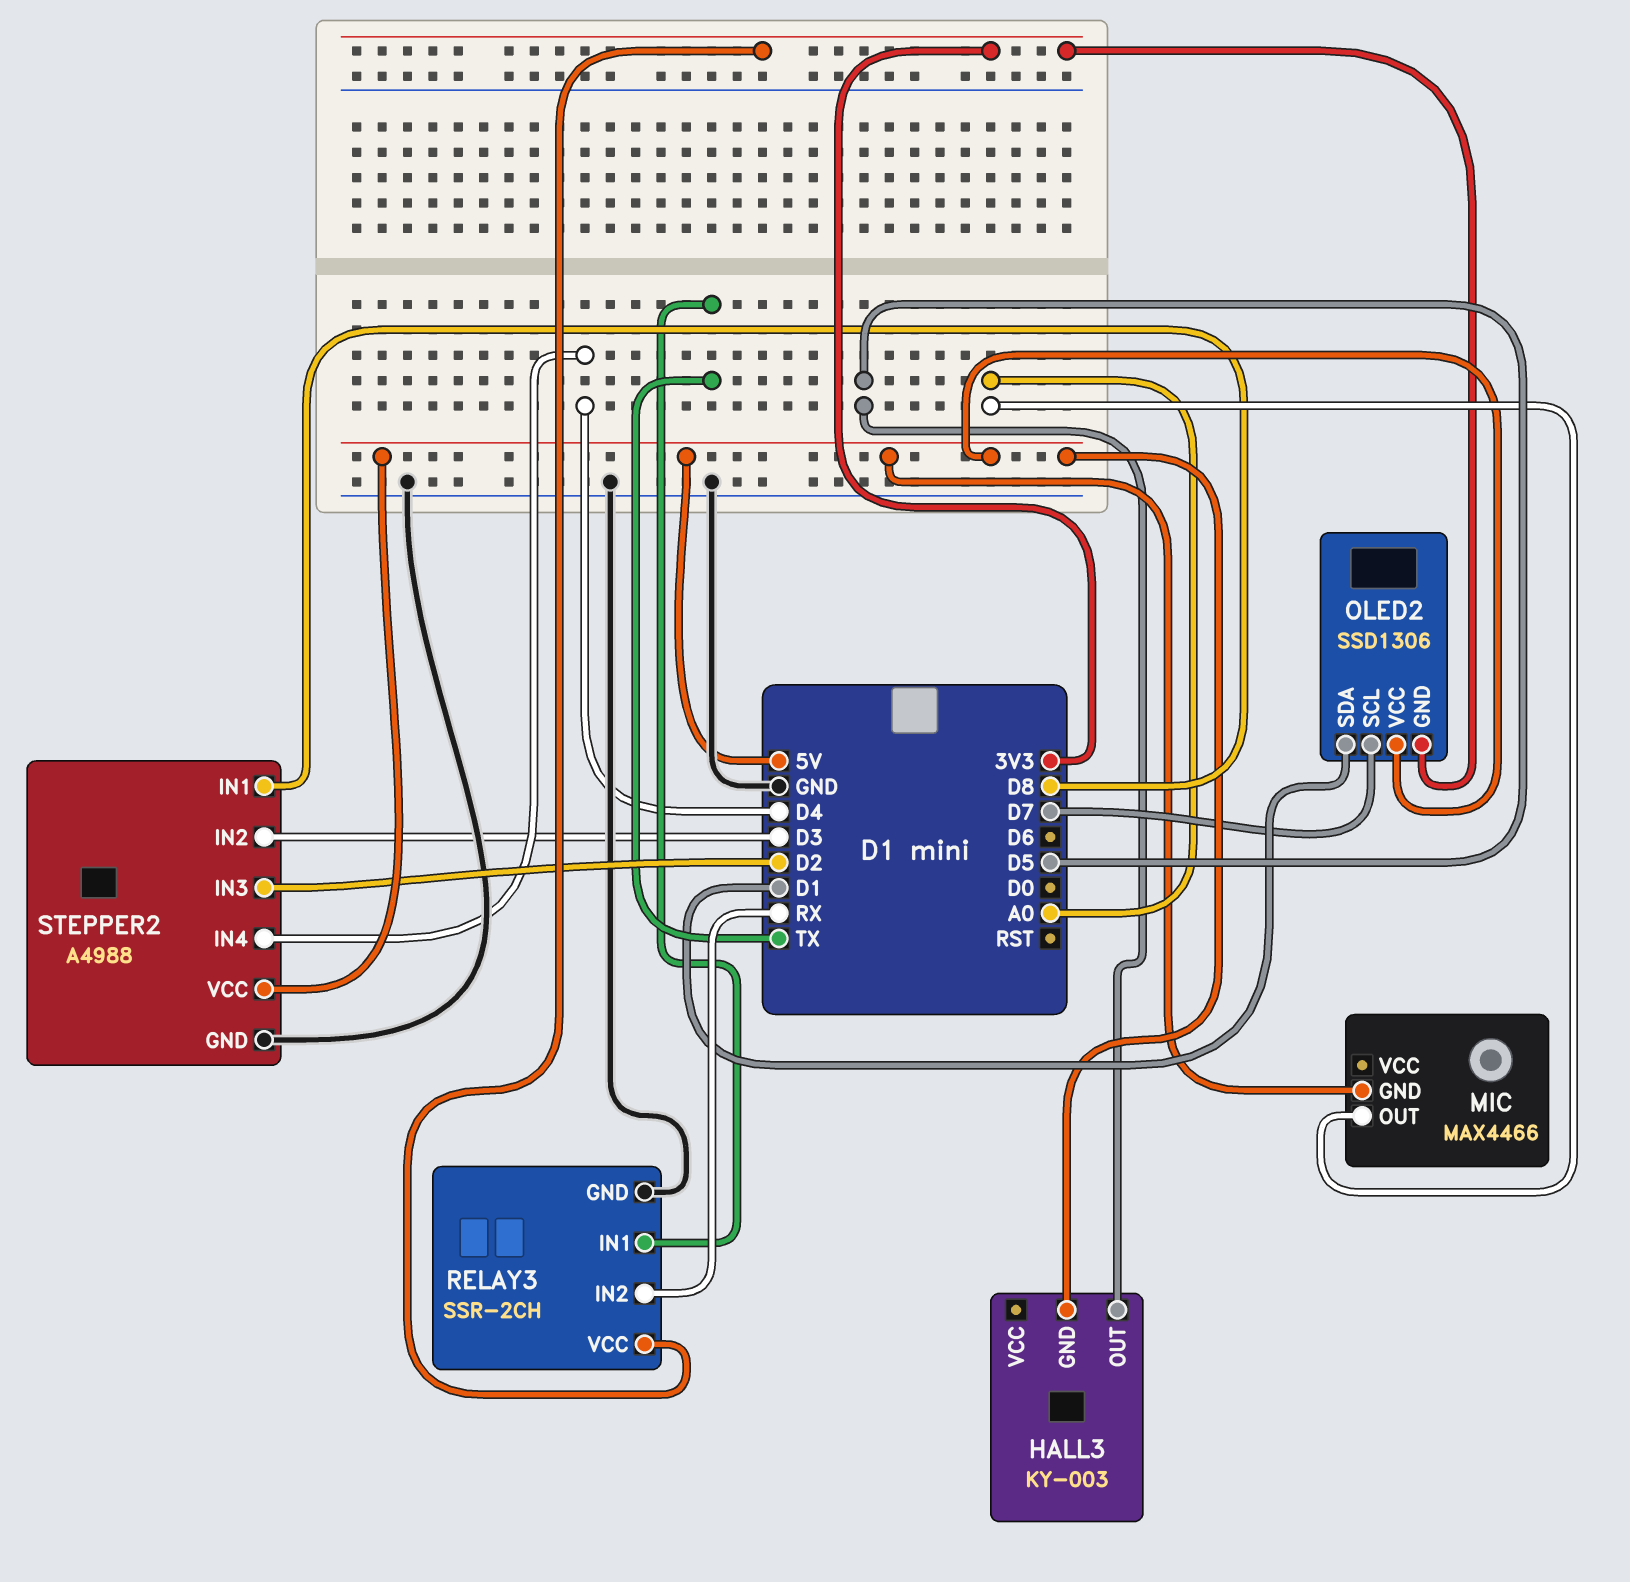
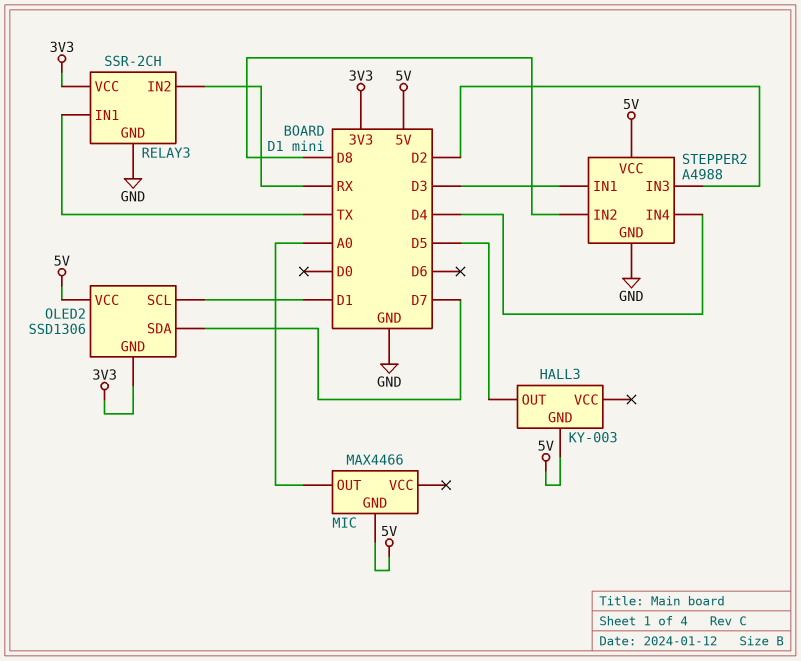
OLED2 pin SCL: D7 -> D1
OLED2 pin SDA: D1 -> D7
STEPPER2 pin IN1: D8 -> D3
STEPPER2 pin IN2: D3 -> D8

